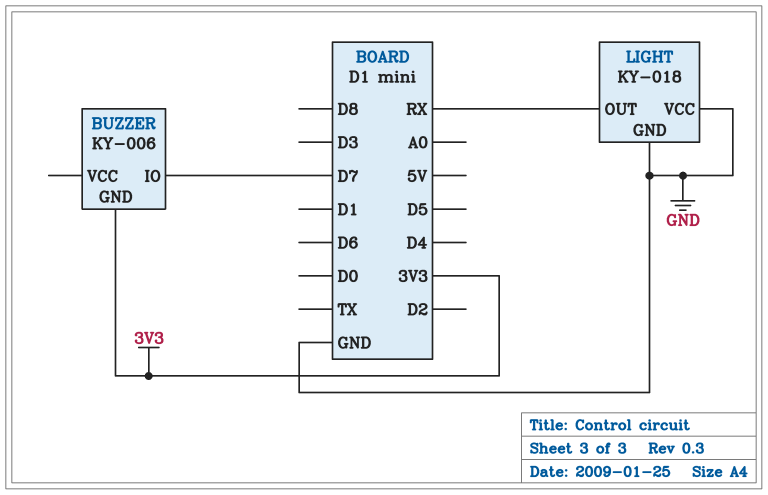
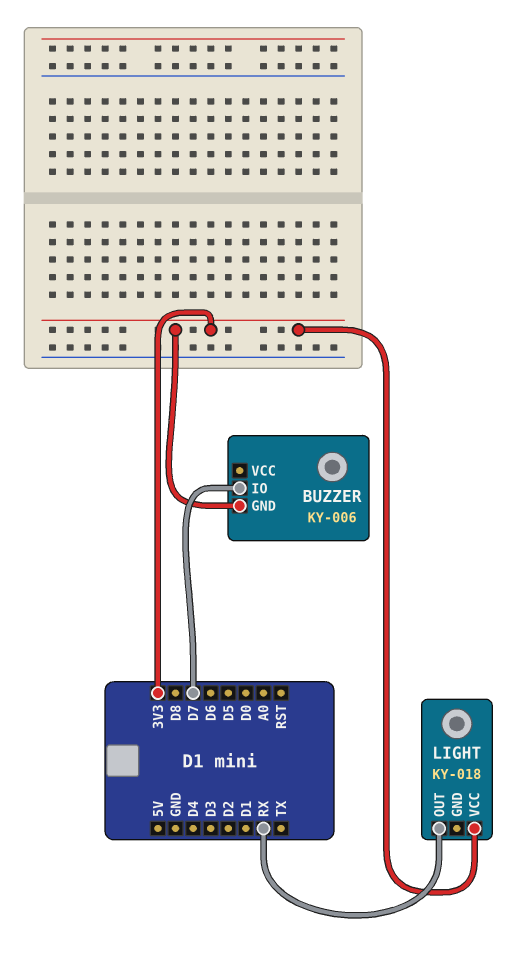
LIGHT pin GND: GND -> none
LIGHT pin VCC: GND -> 3V3

